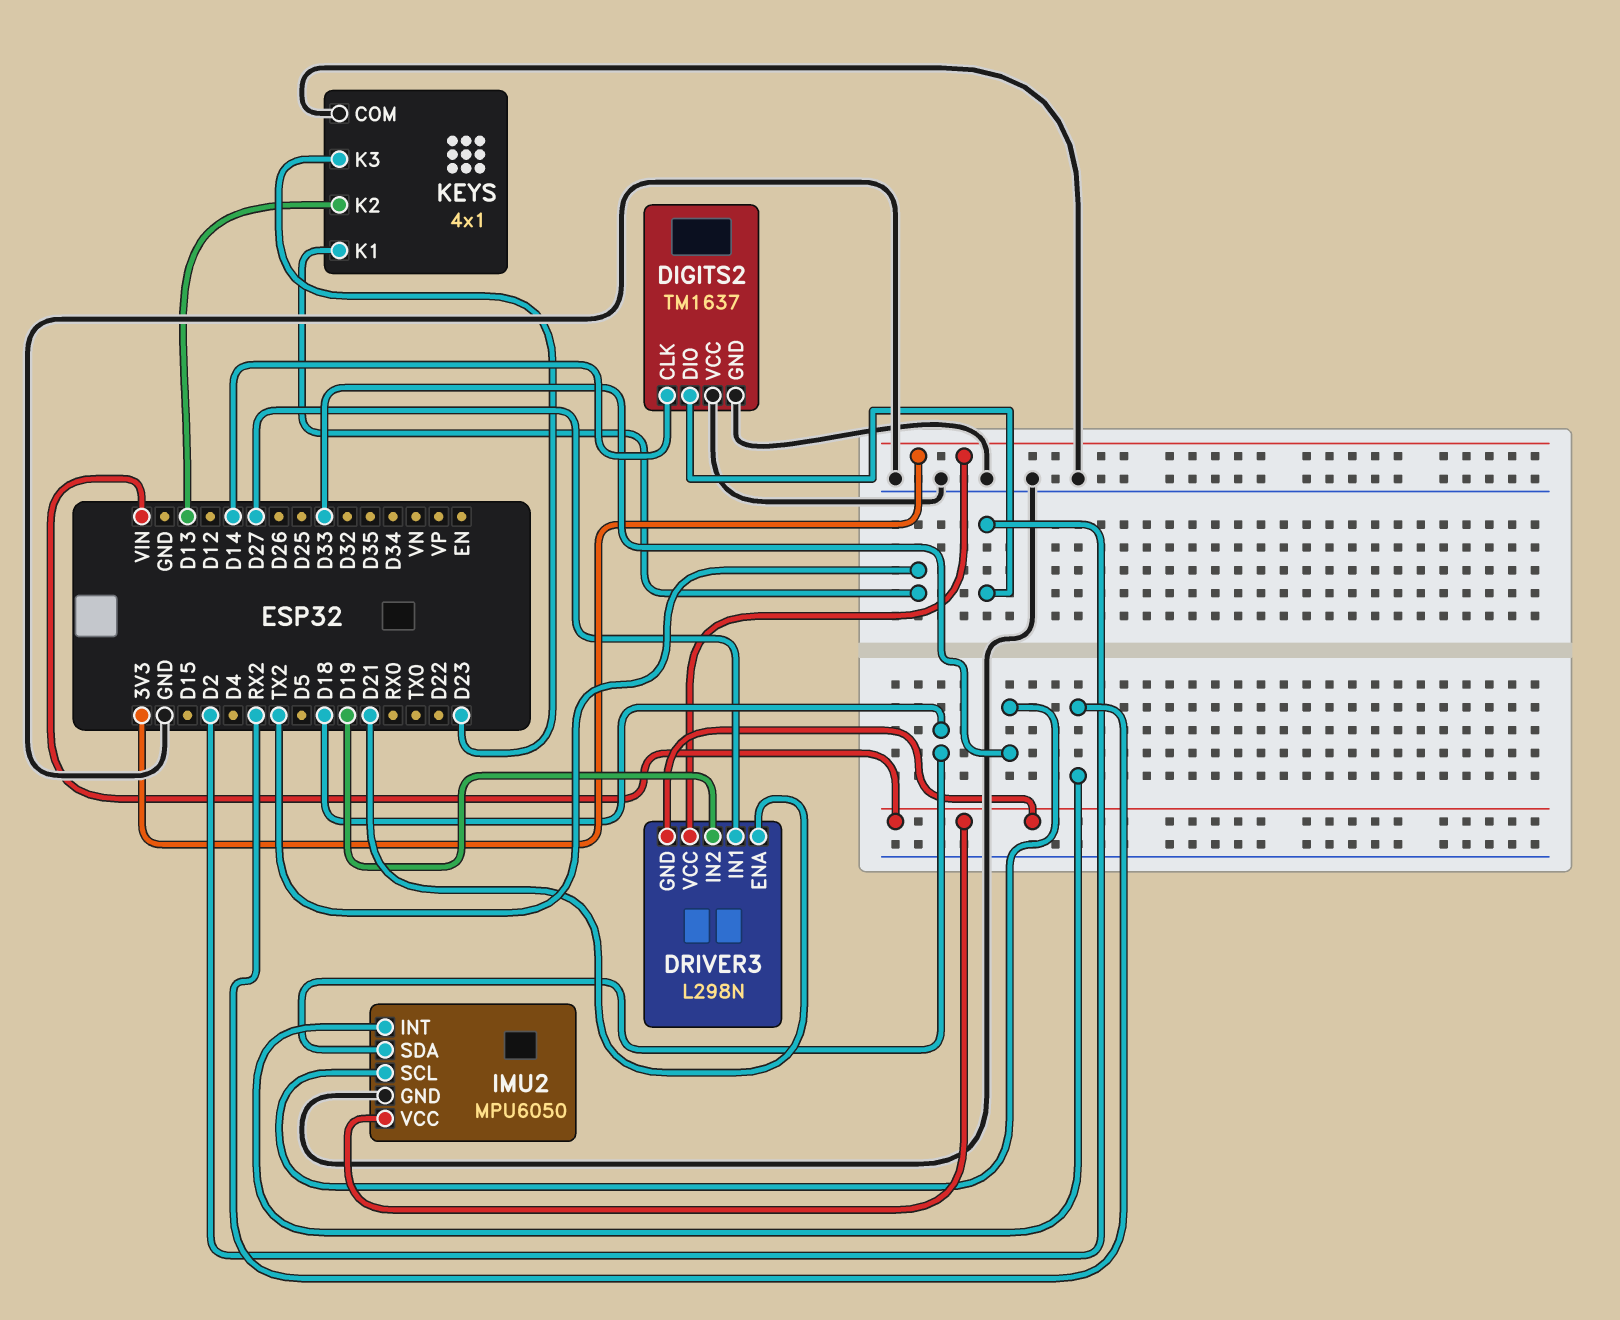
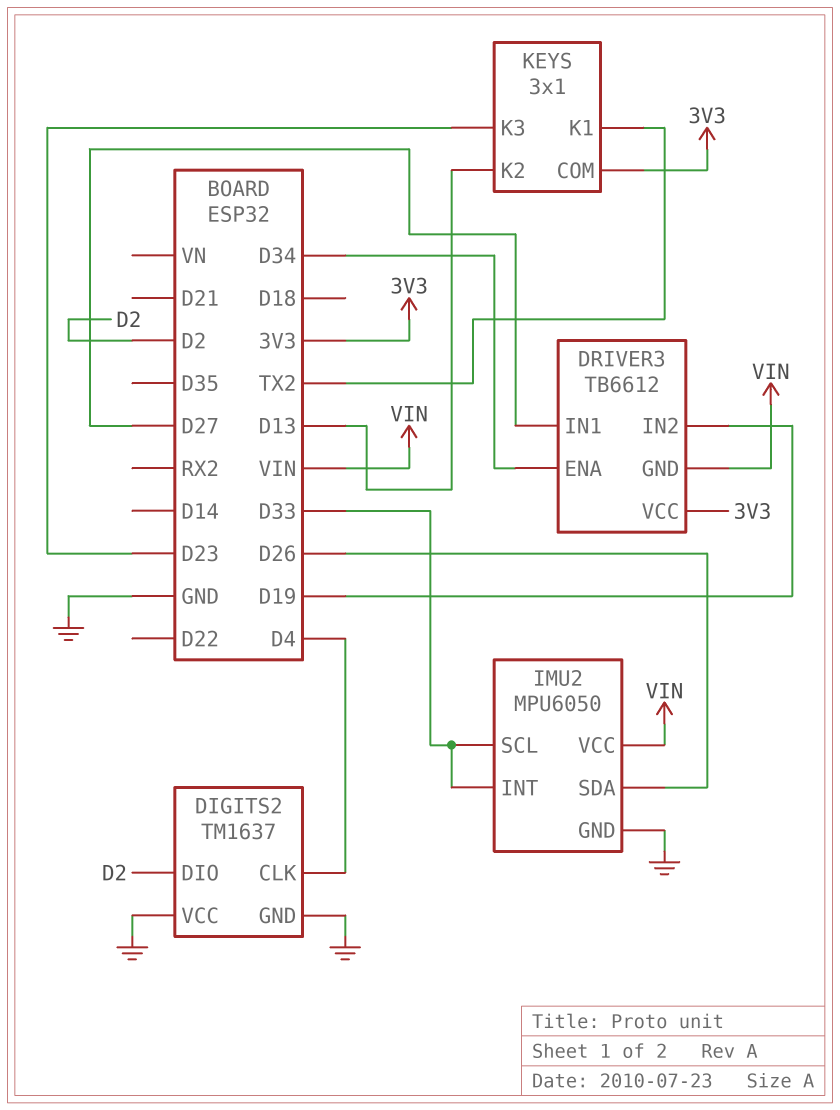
DIGITS2 pin CLK: D14 -> D4
DRIVER3: L298N -> TB6612
DRIVER3 pin ENA: D21 -> D34
IMU2 pin INT: RX2 -> D33
IMU2 pin SDA: D18 -> D26
KEYS: 4x1 -> 3x1
KEYS pin COM: GND -> 3V3

